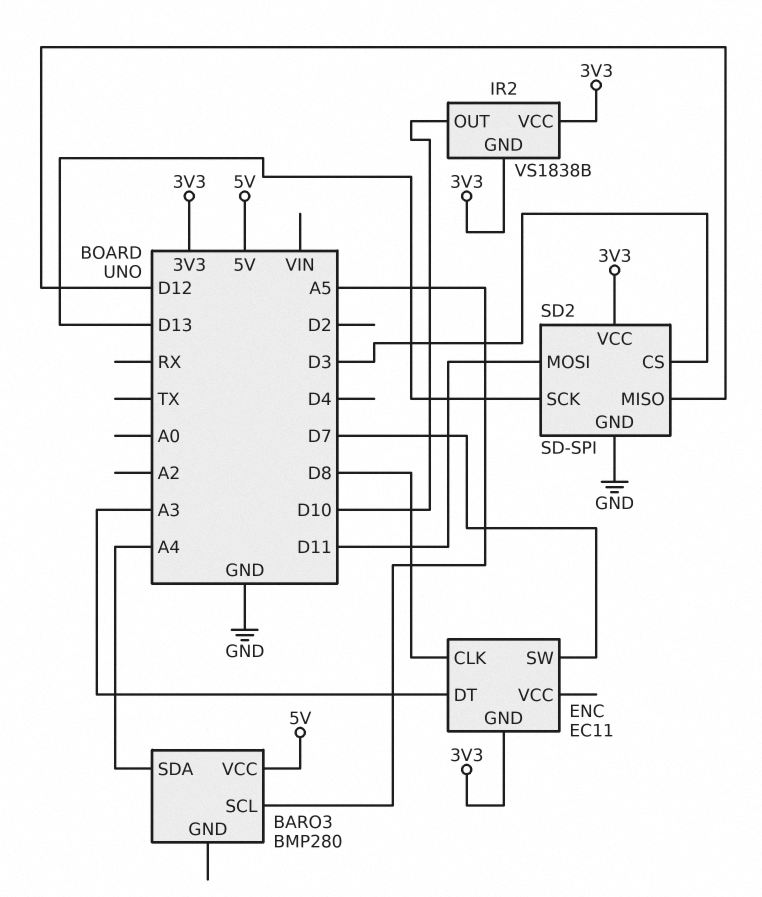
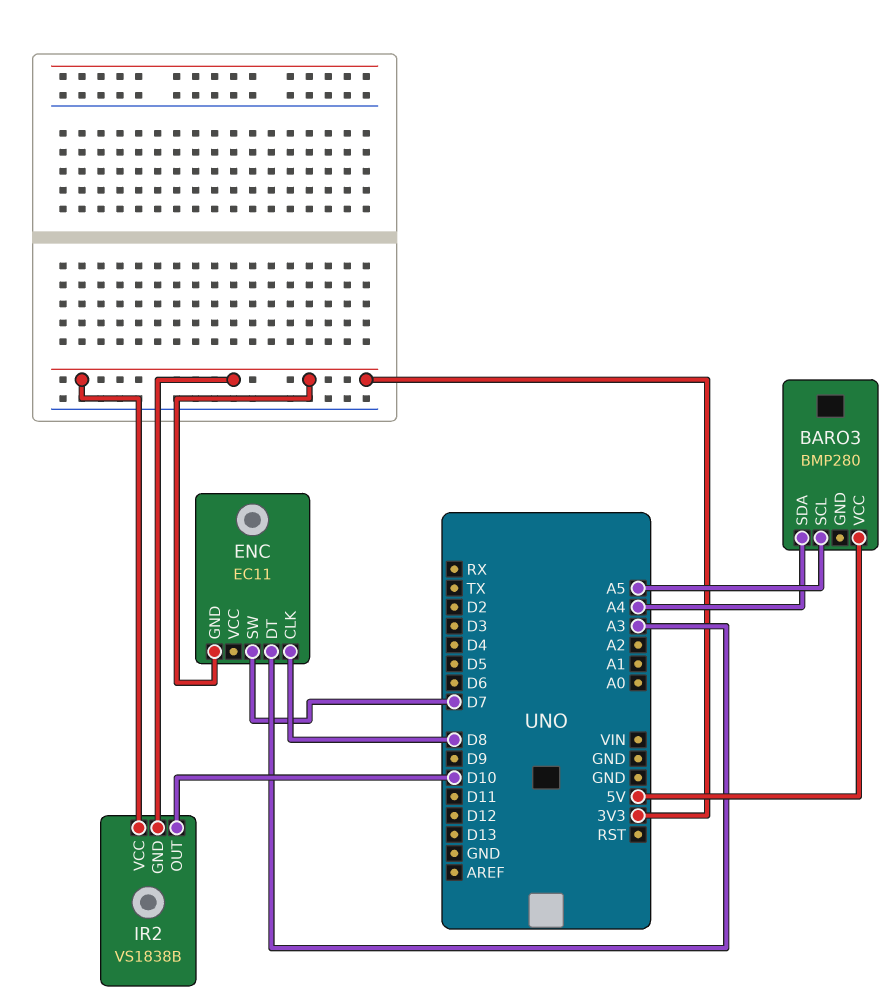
SD2: SD-SPI -> none
SD2 pin CS: D3 -> none
SD2 pin GND: GND -> none
SD2 pin MISO: D12 -> none
SD2 pin MOSI: D11 -> none
SD2 pin SCK: D13 -> none
SD2 pin VCC: 3V3 -> none

